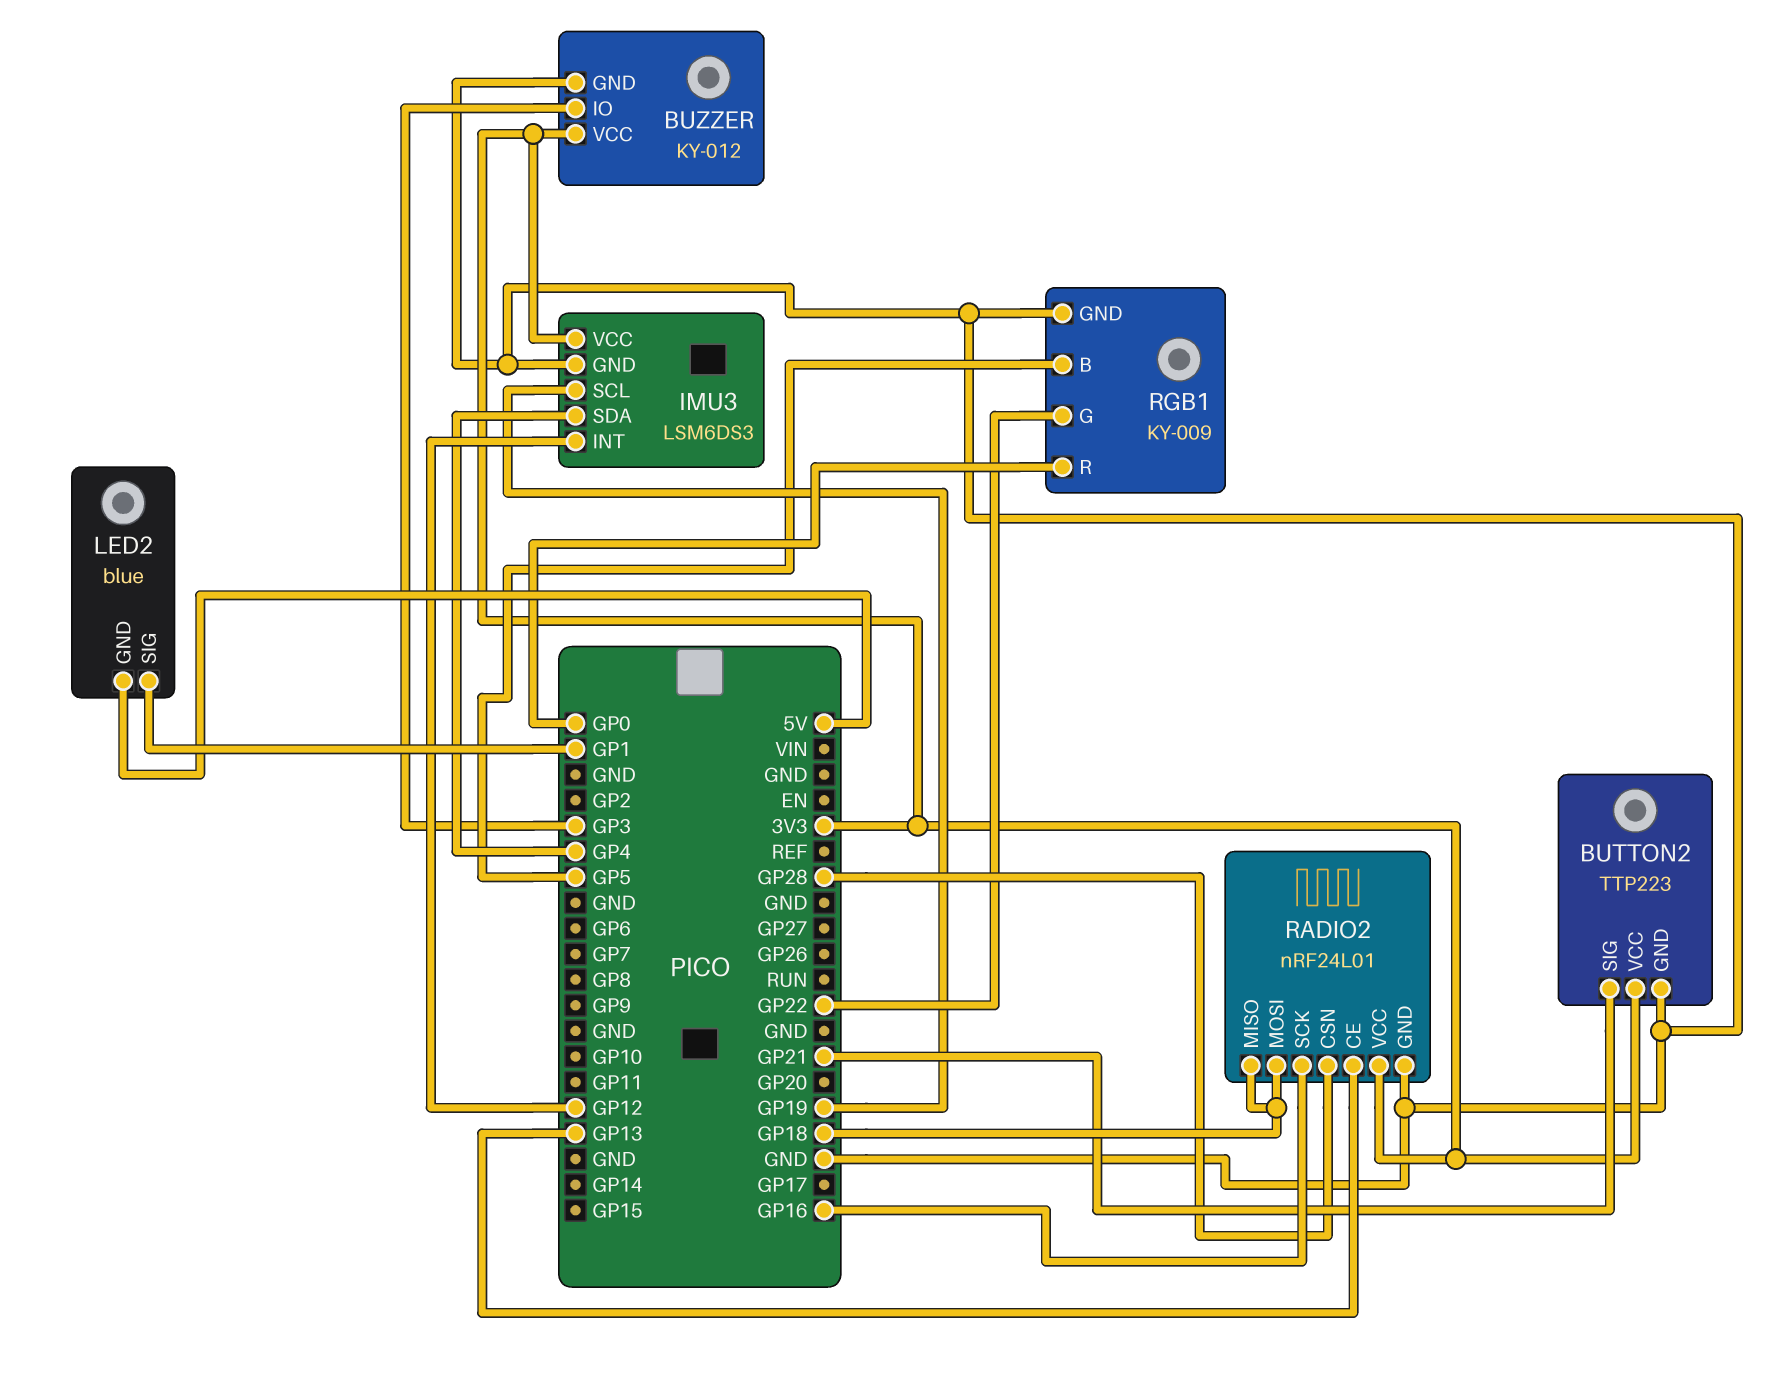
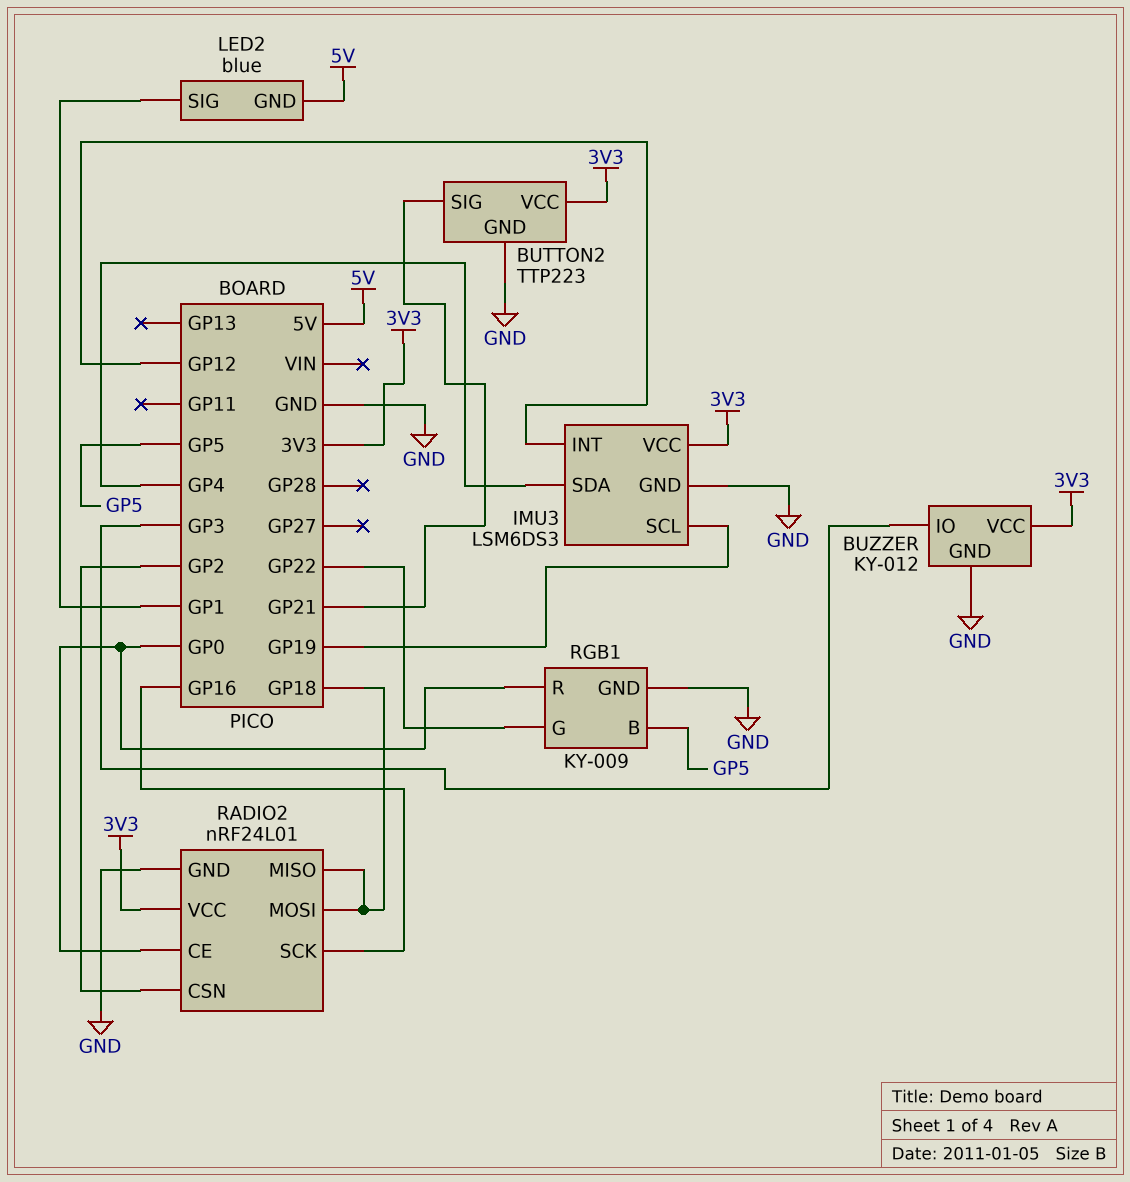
RADIO2 pin CE: GP13 -> GP0
RADIO2 pin CSN: GP28 -> GP2

